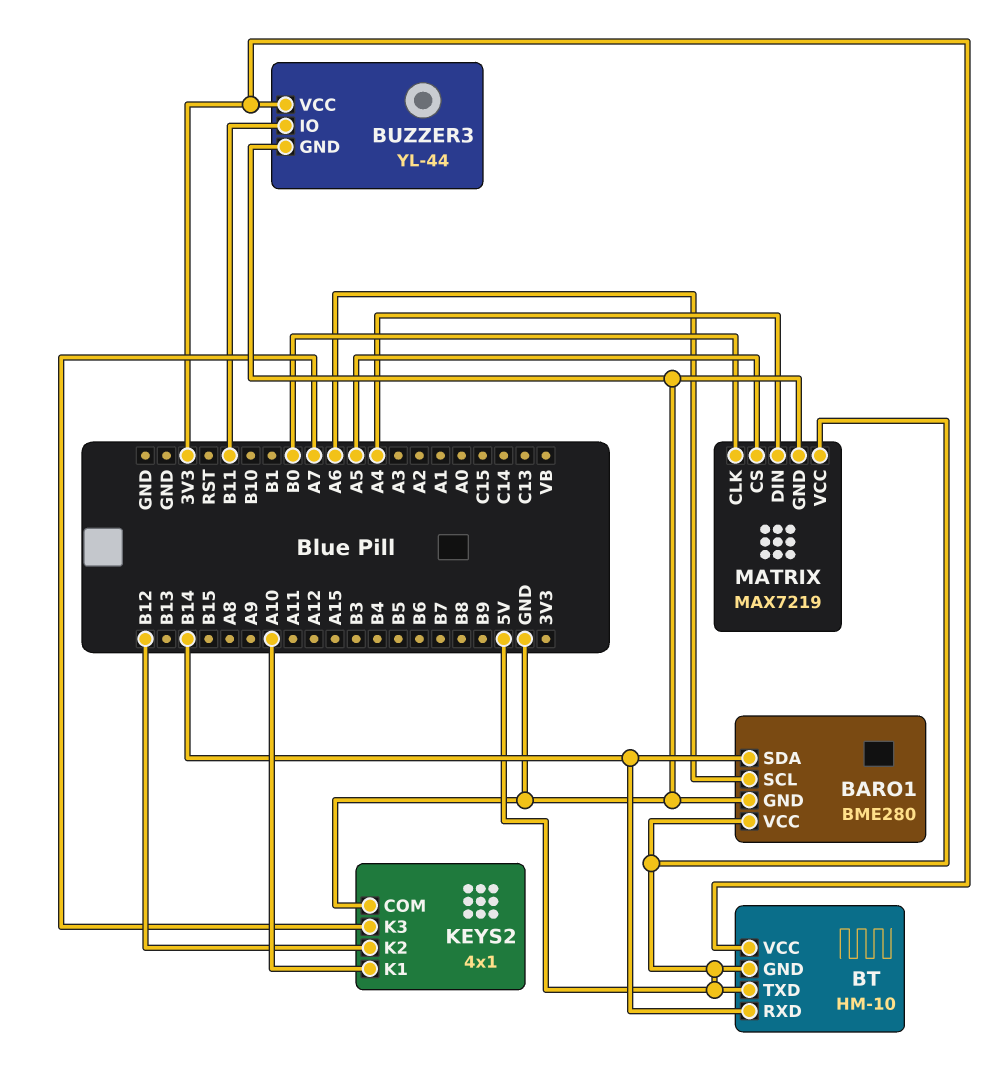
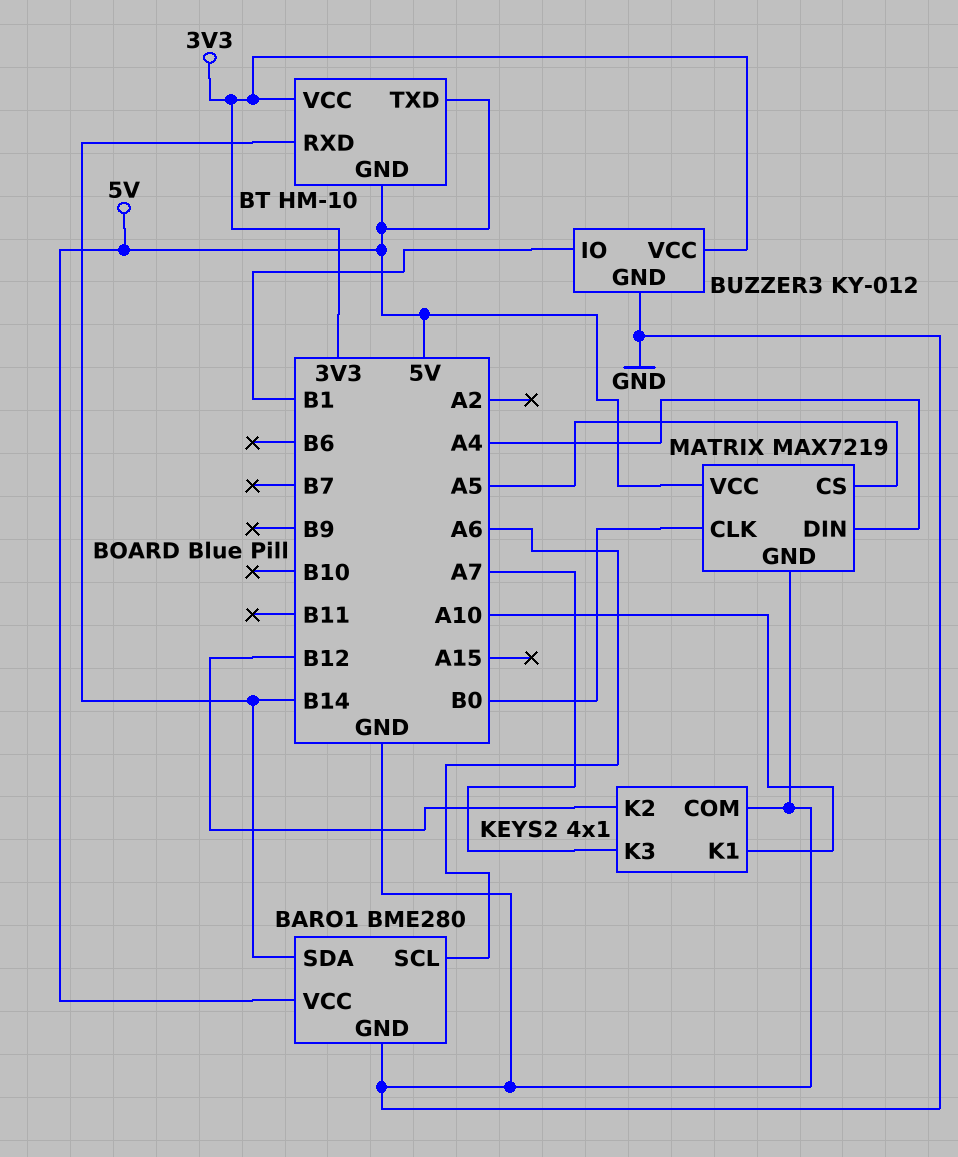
BUZZER3: YL-44 -> KY-012
BUZZER3 pin IO: B11 -> B1

